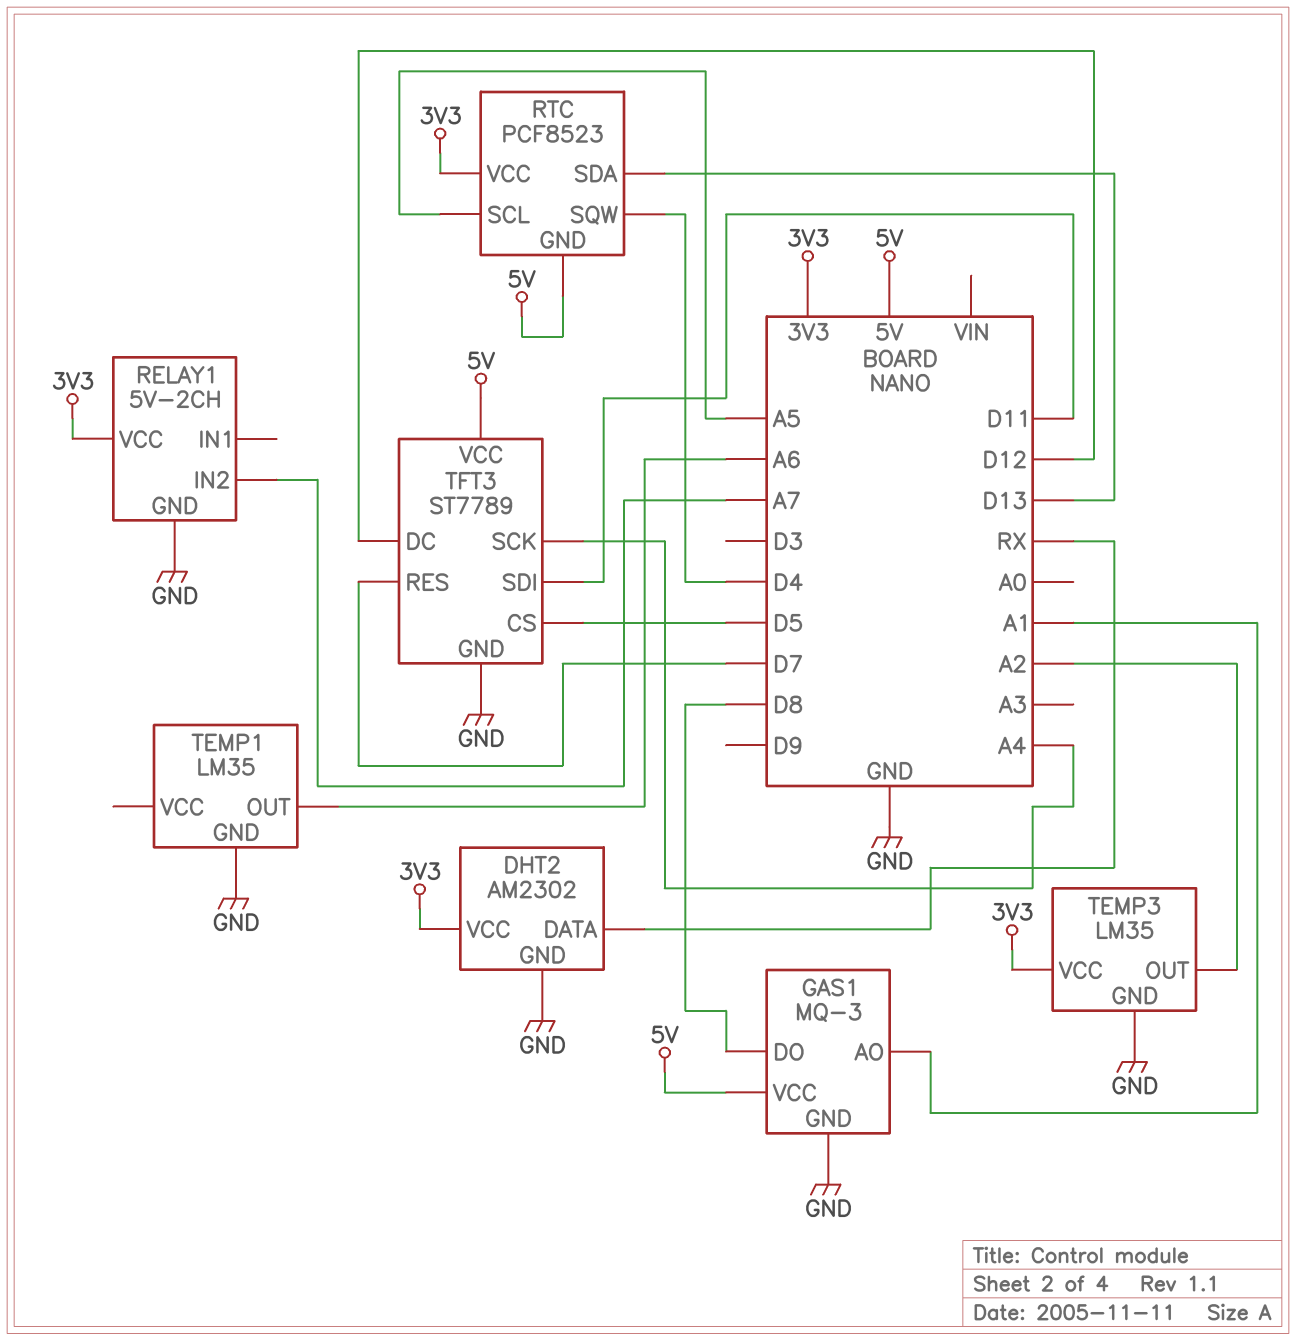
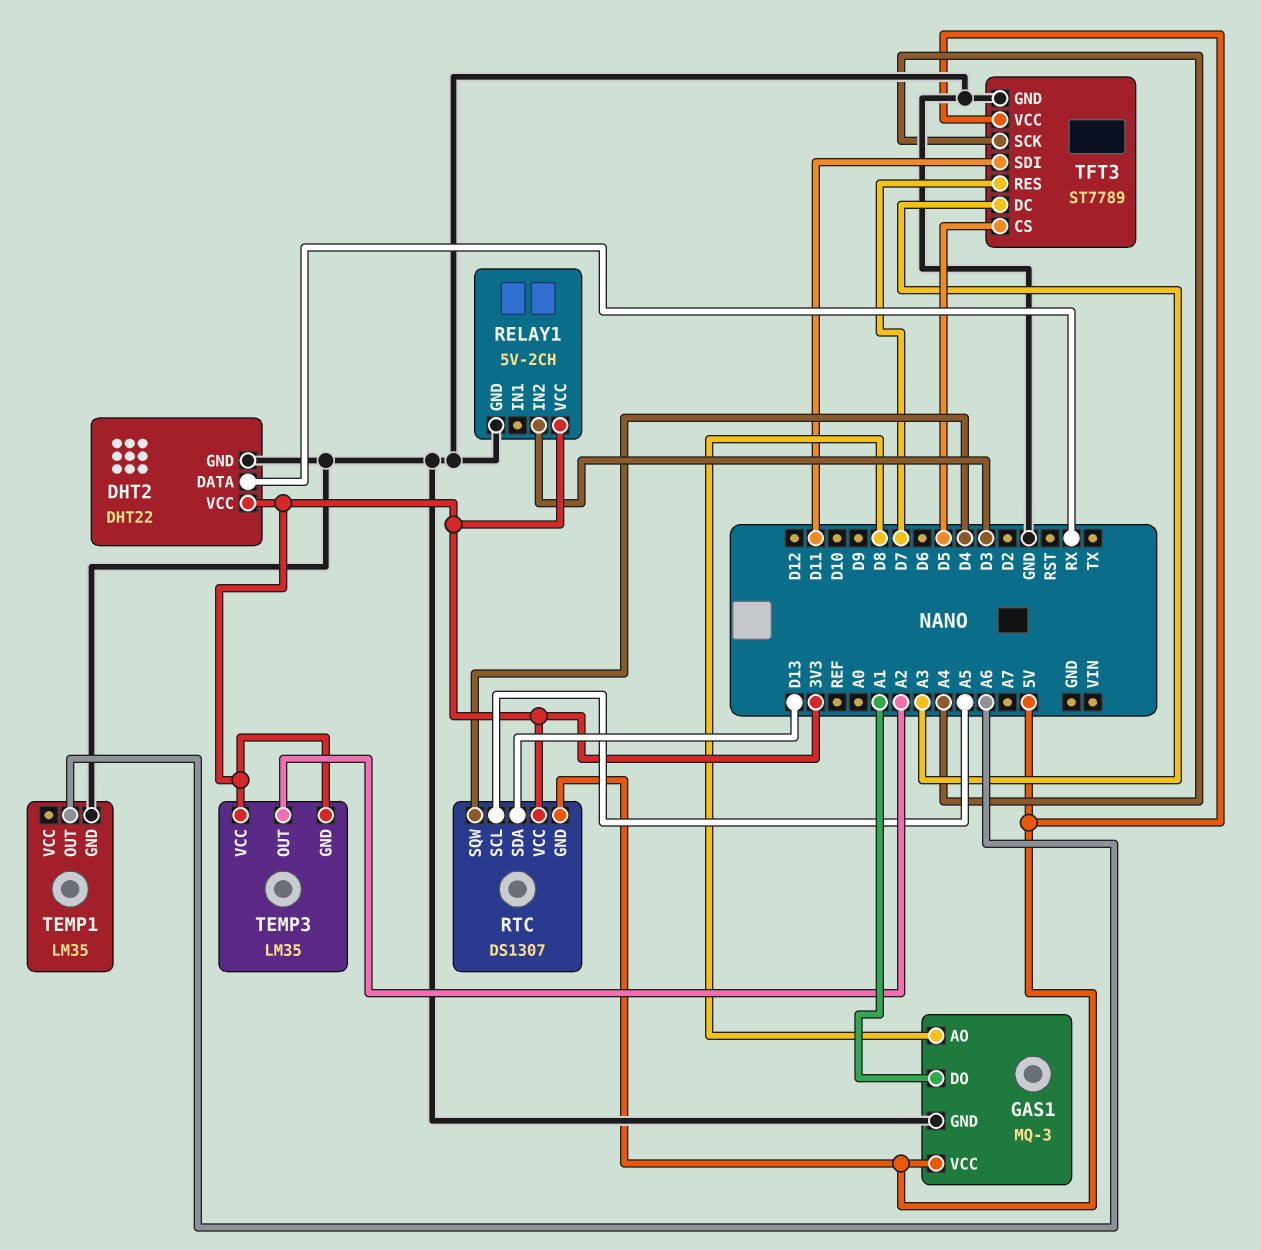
DHT2: AM2302 -> DHT22
GAS1 pin AO: A1 -> D8
GAS1 pin DO: D8 -> A1
RELAY1 pin IN2: A7 -> D3
RTC: PCF8523 -> DS1307
TEMP3 pin GND: GND -> 3V3
TFT3 pin DC: D12 -> A3

